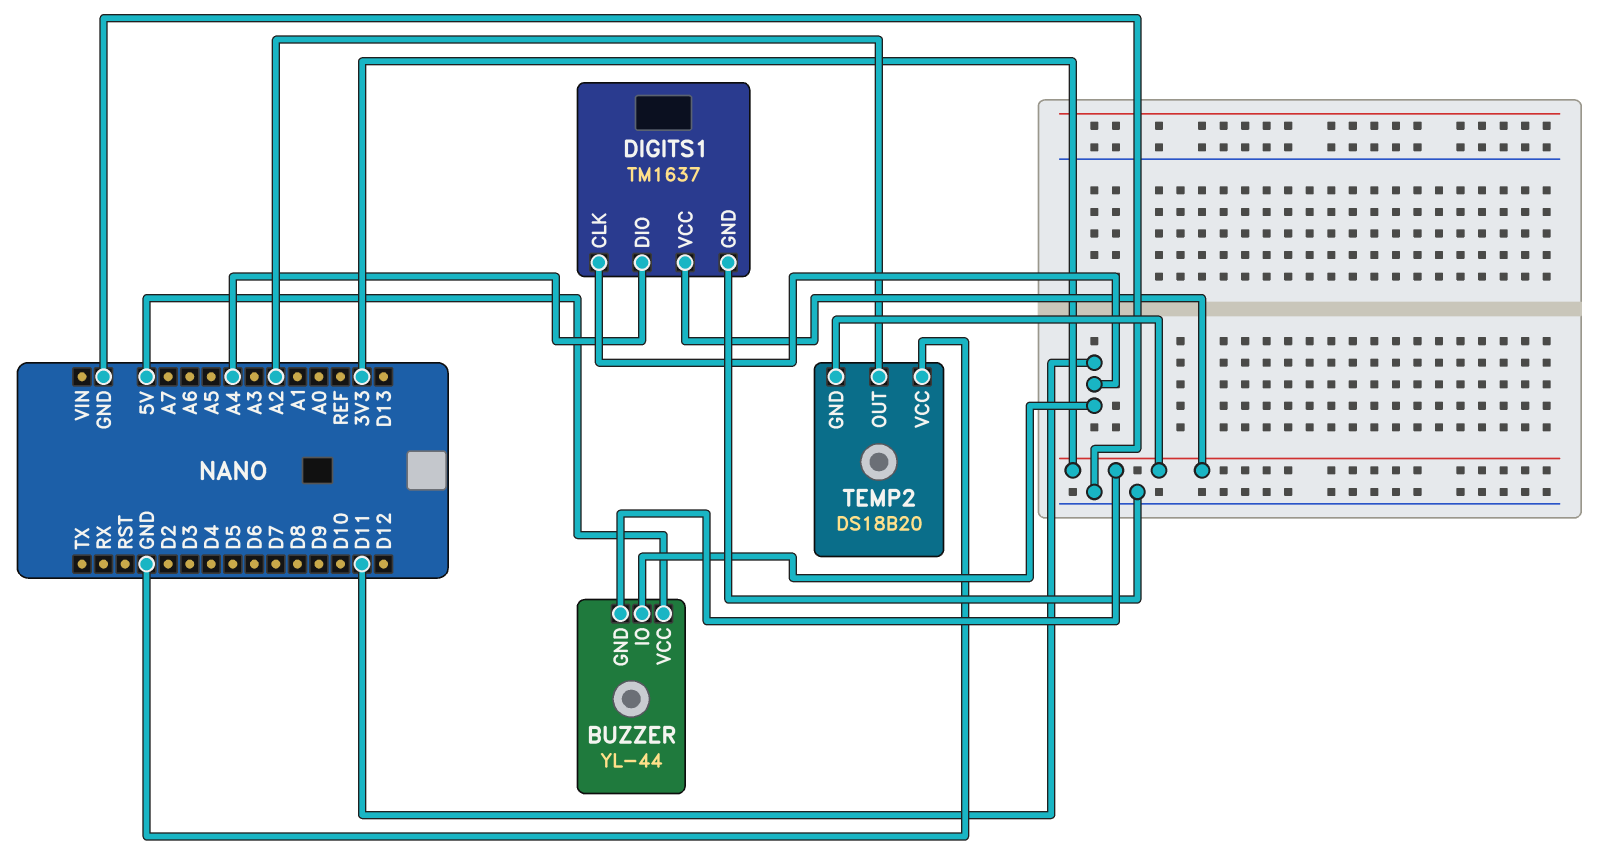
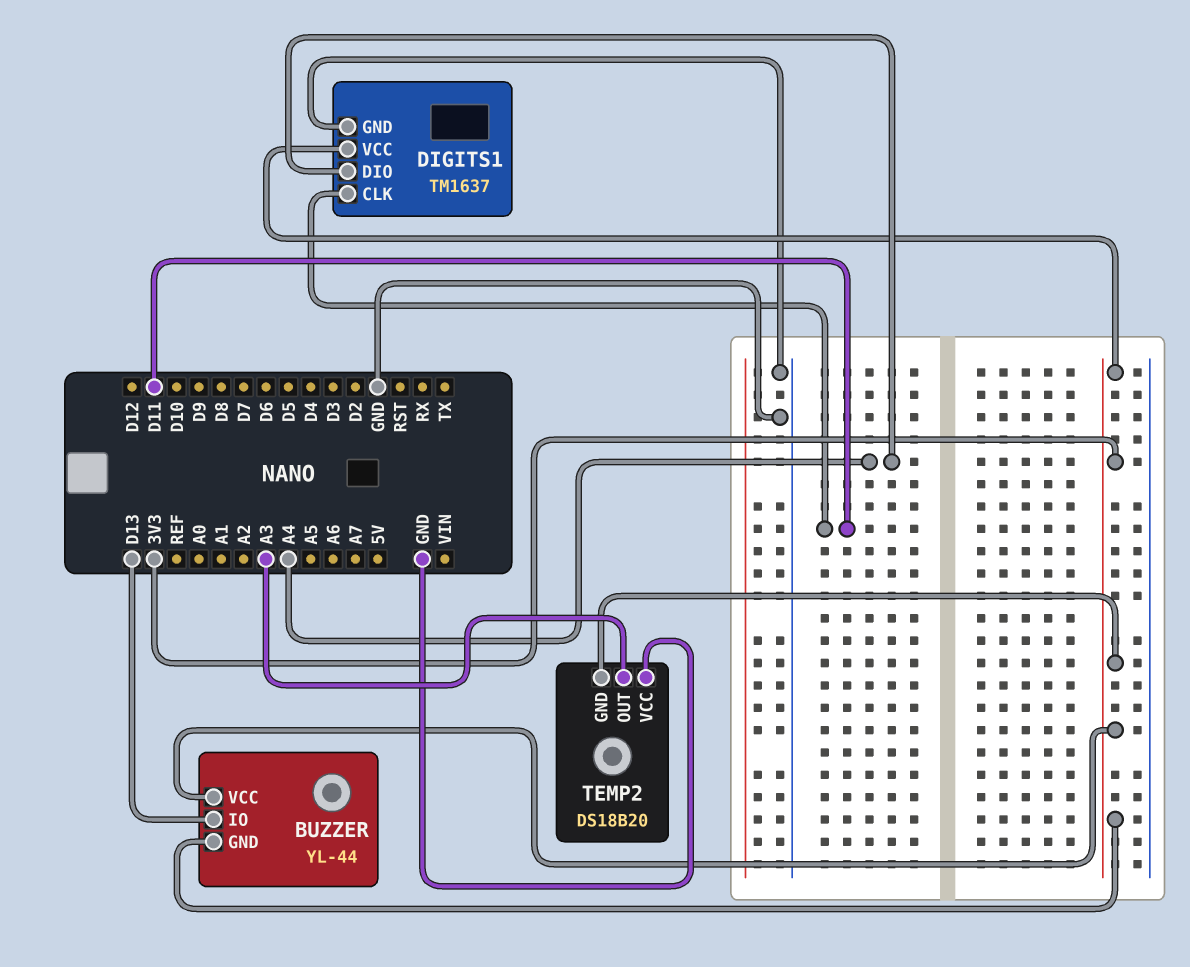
BUZZER pin IO: D11 -> D13
BUZZER pin VCC: 5V -> 3V3
TEMP2 pin OUT: A2 -> A3

